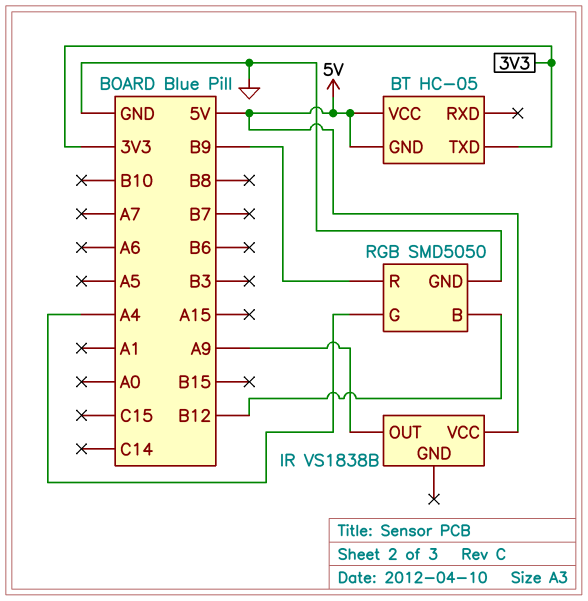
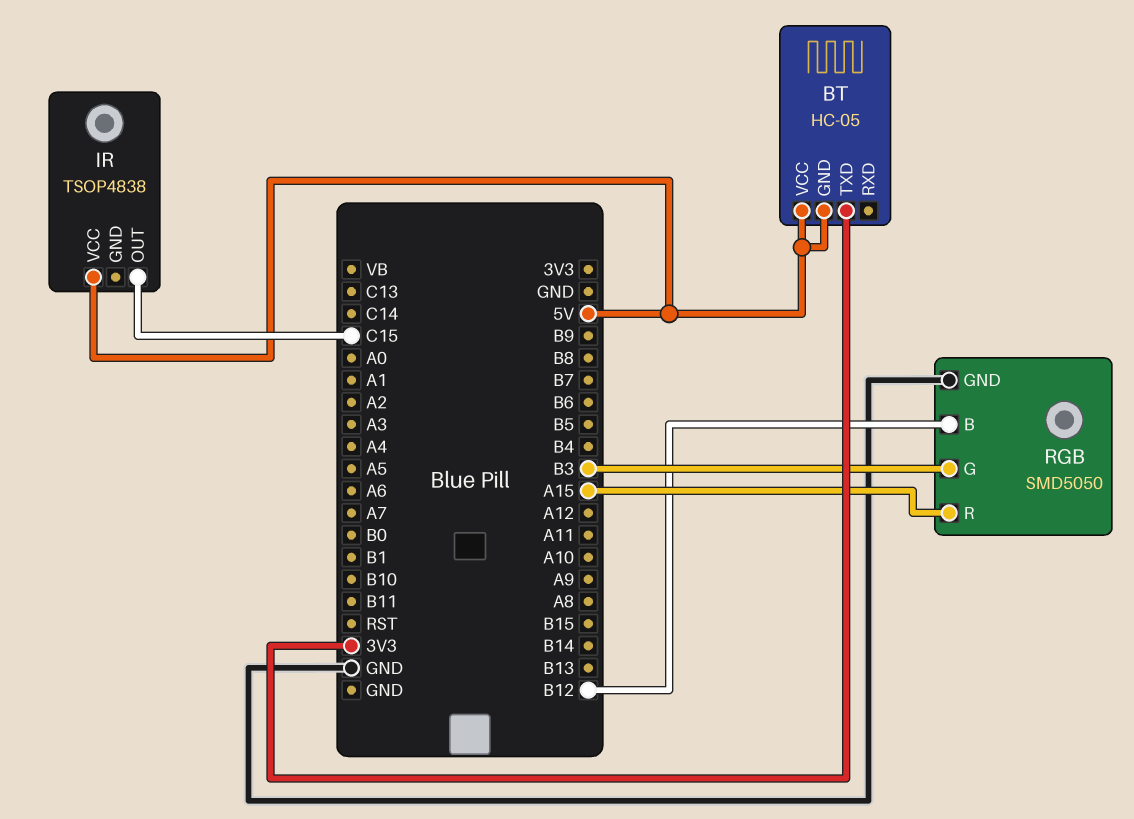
IR: VS1838B -> TSOP4838
IR pin OUT: A9 -> C15
RGB pin G: A4 -> B3
RGB pin R: B9 -> A15

